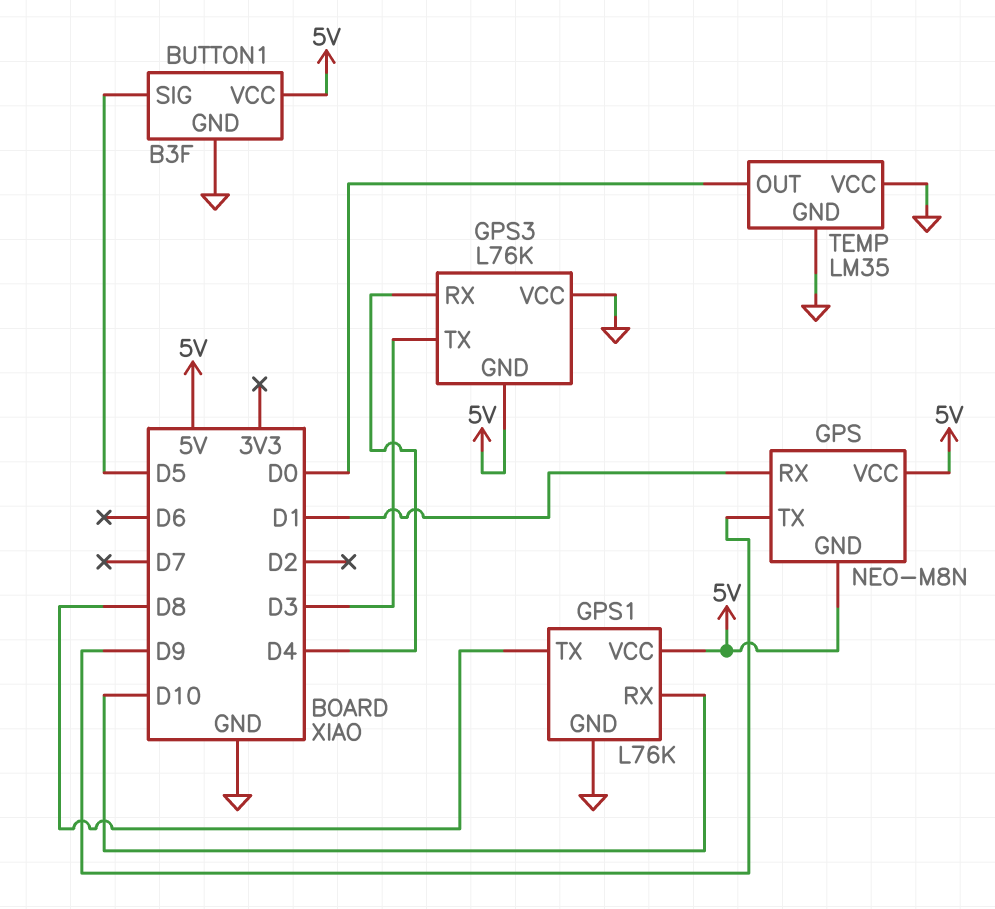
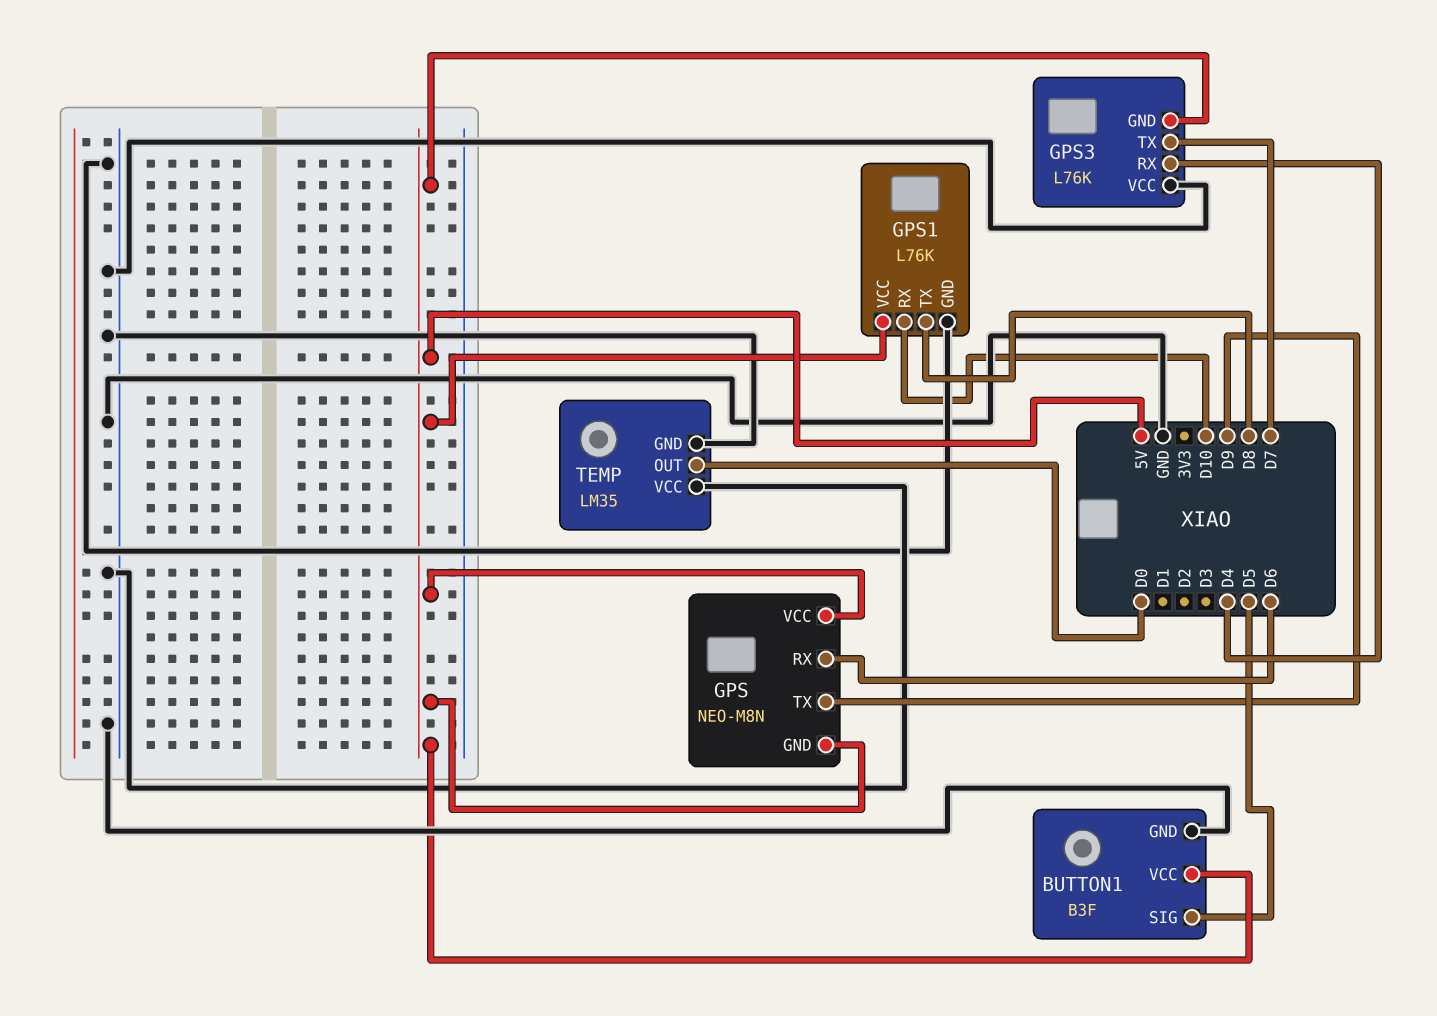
GPS pin RX: D1 -> D6
GPS3 pin TX: D3 -> D7

